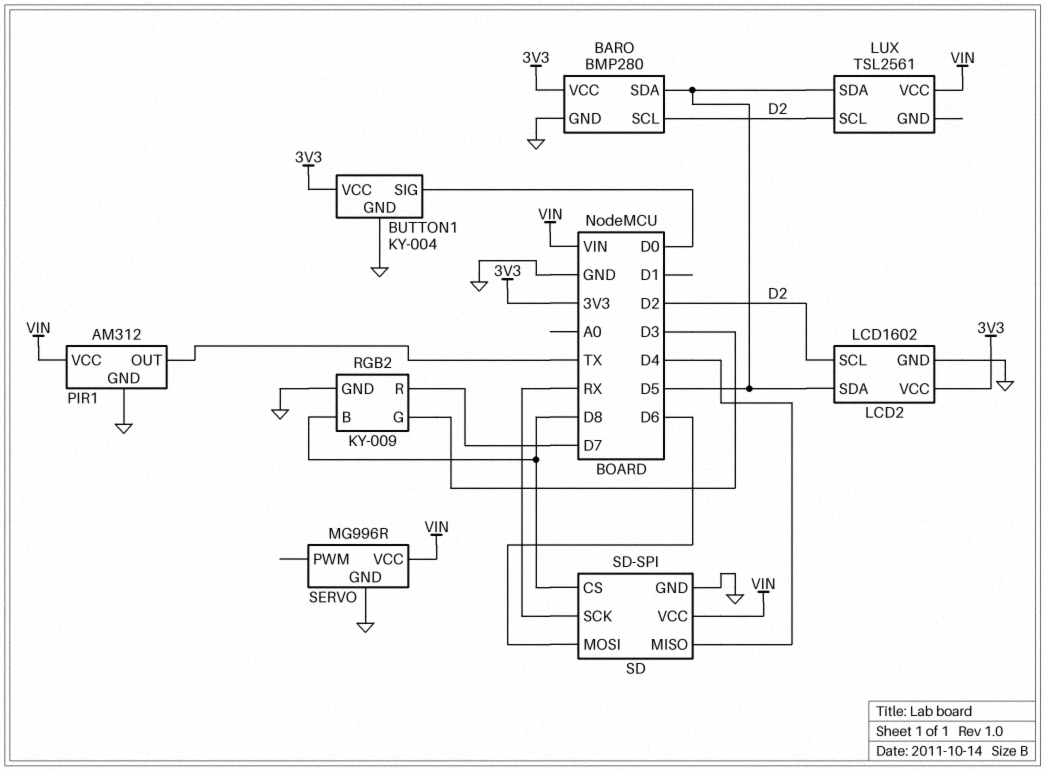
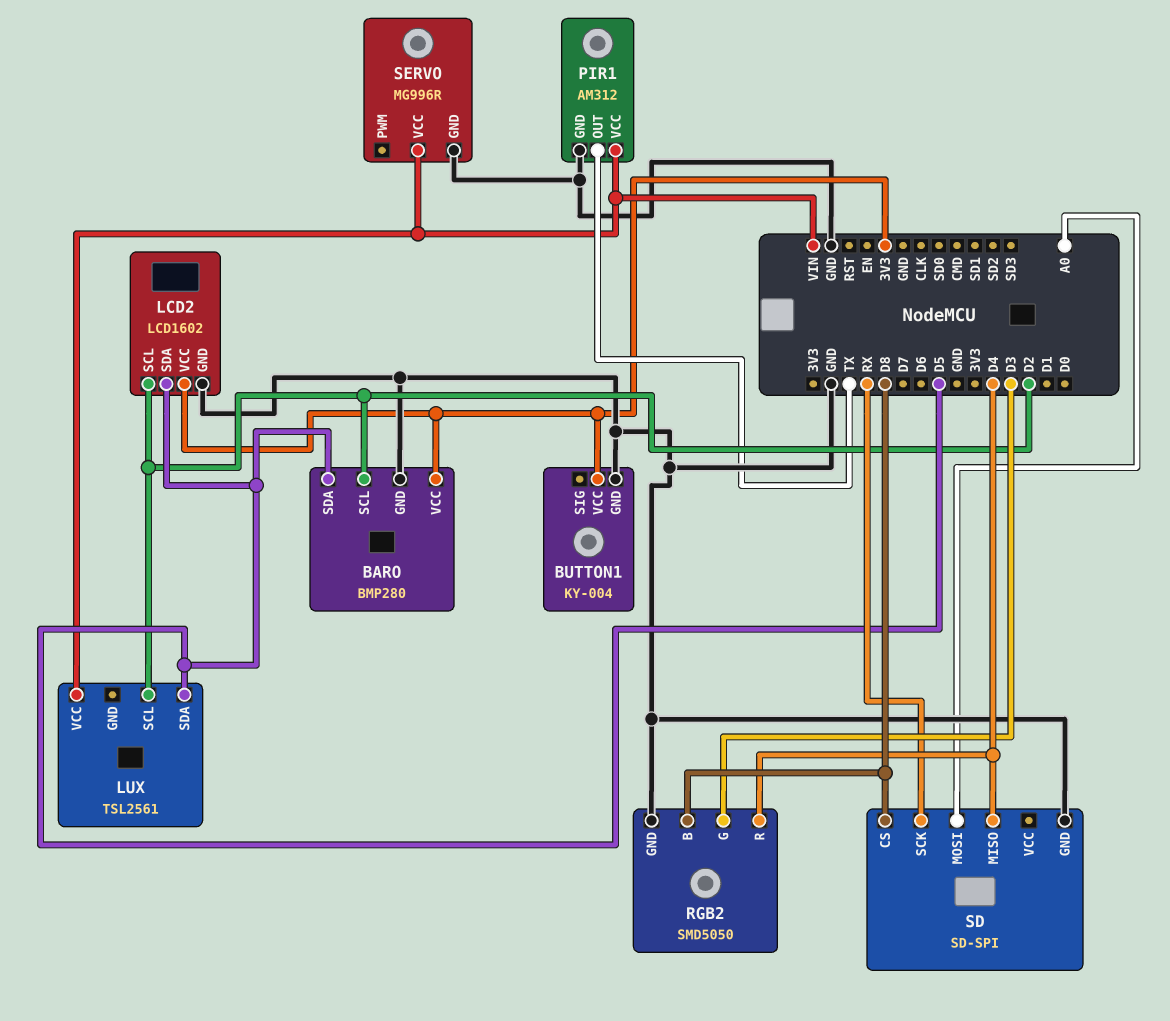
BUTTON1 pin SIG: D0 -> none
RGB2: KY-009 -> SMD5050
RGB2 pin R: D7 -> D4
SD pin MOSI: D6 -> A0
SD pin VCC: VIN -> none

